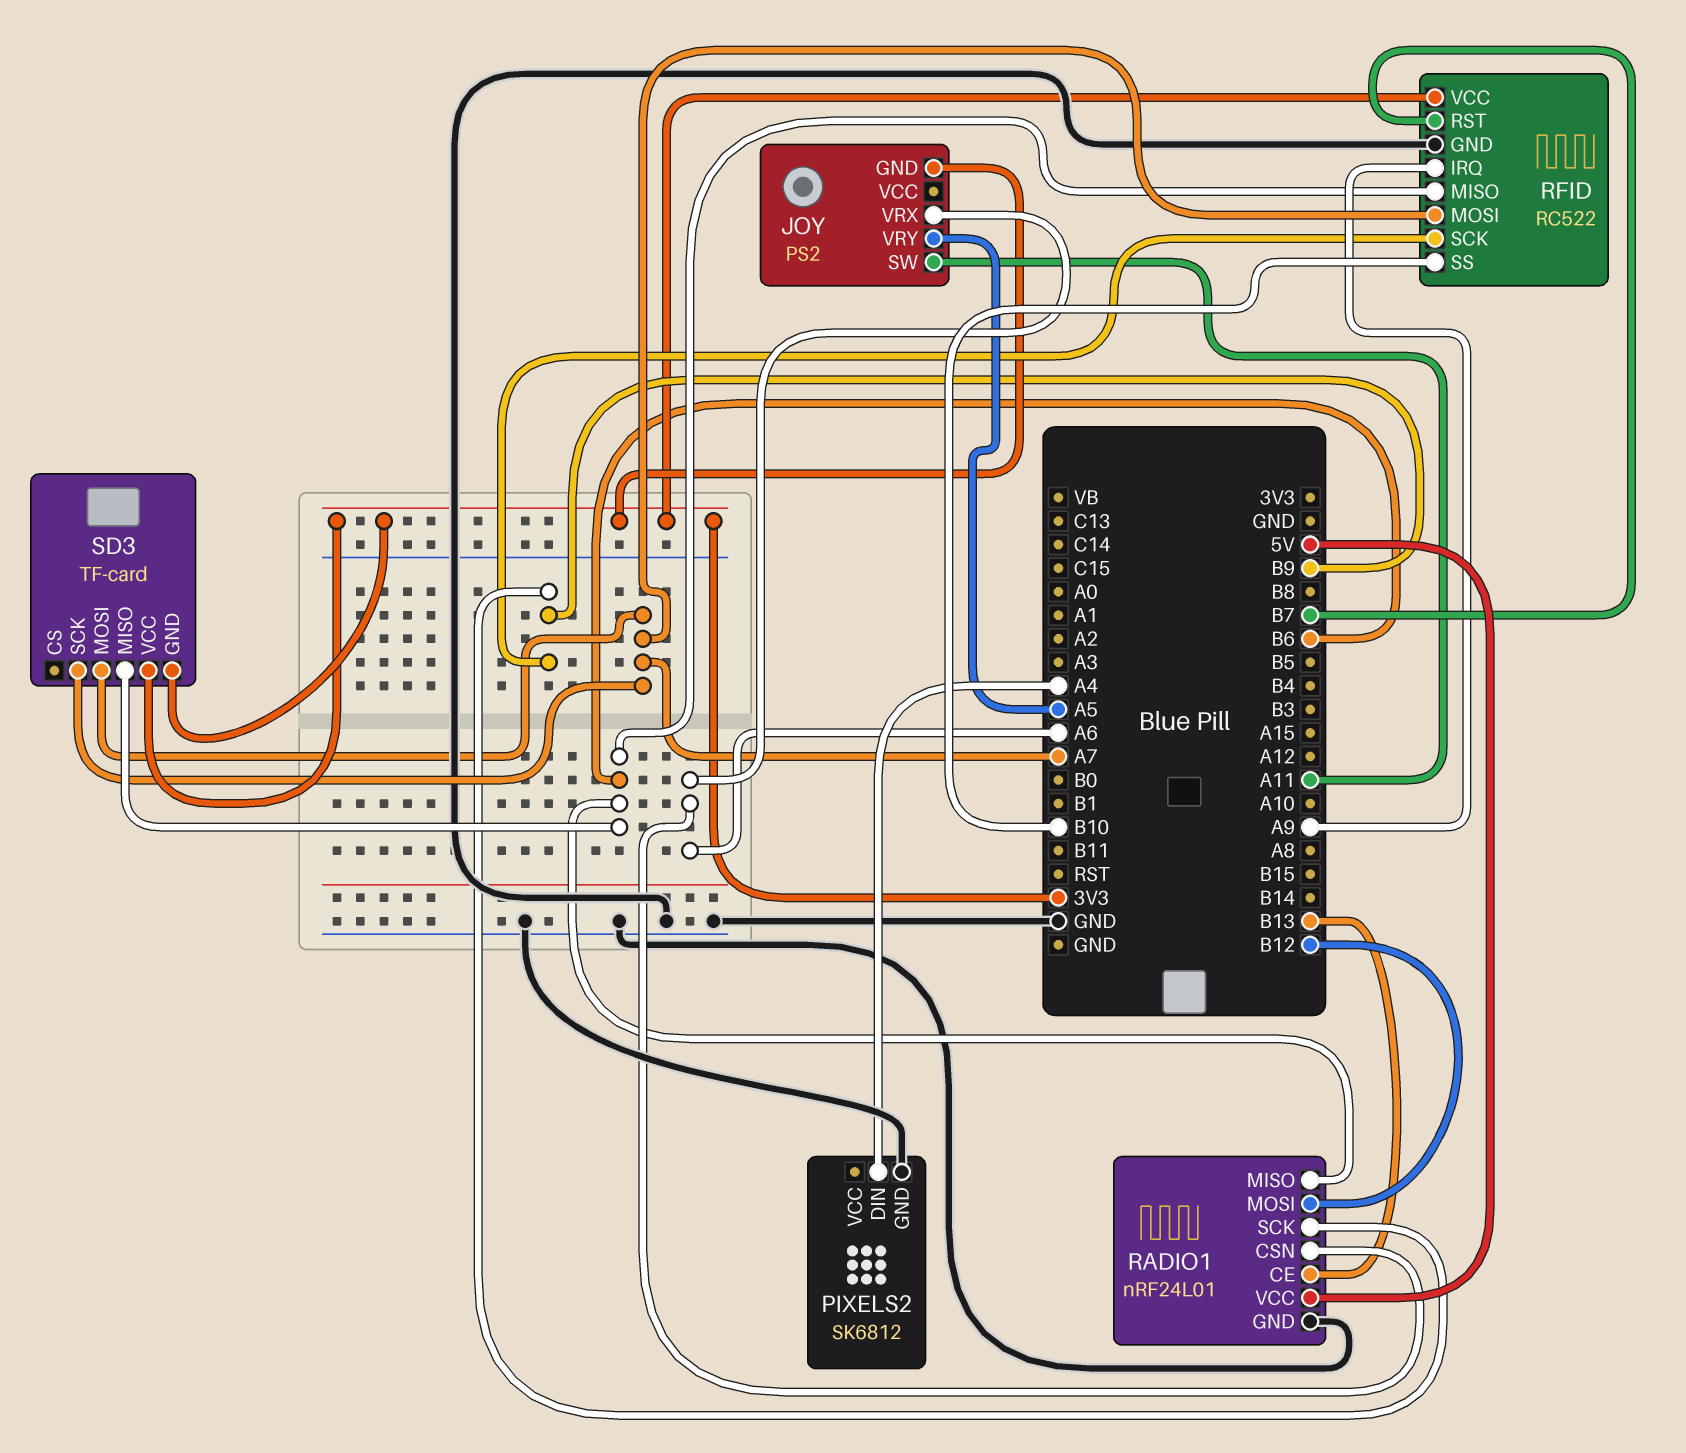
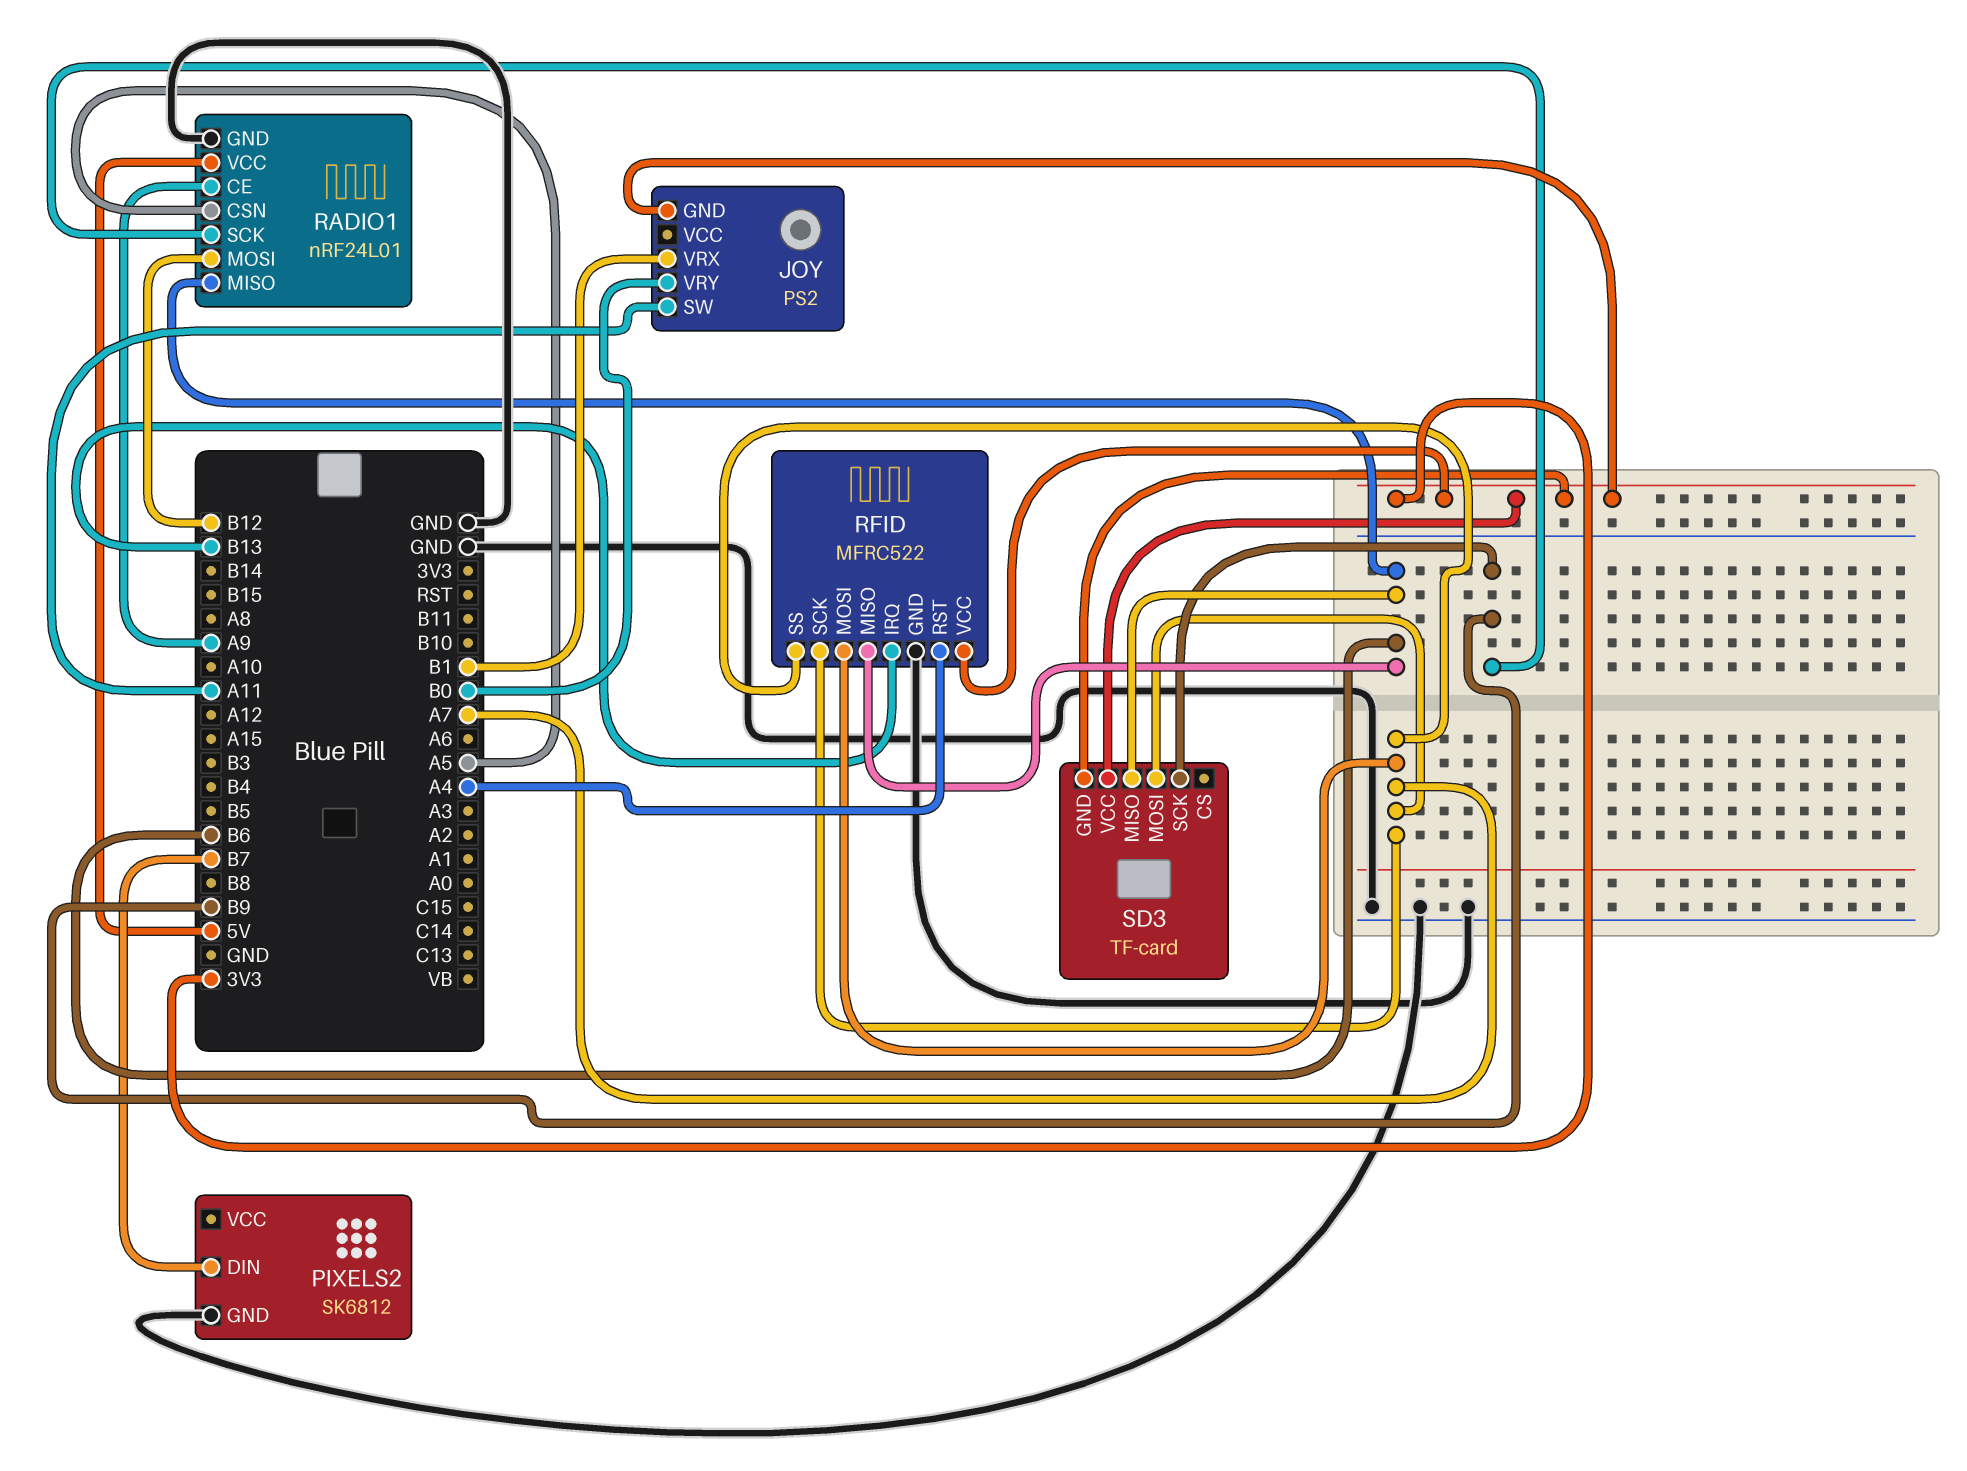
JOY pin VRX: A6 -> B1
JOY pin VRY: A5 -> B0
PIXELS2 pin DIN: A4 -> B7
RADIO1 pin CE: B13 -> A9
RADIO1 pin CSN: A6 -> A5
RFID: RC522 -> MFRC522
RFID pin IRQ: A9 -> B13
RFID pin RST: B7 -> A4
RFID pin SCK: B9 -> A7
RFID pin SS: B10 -> A7
SD3 pin SCK: A7 -> B9

